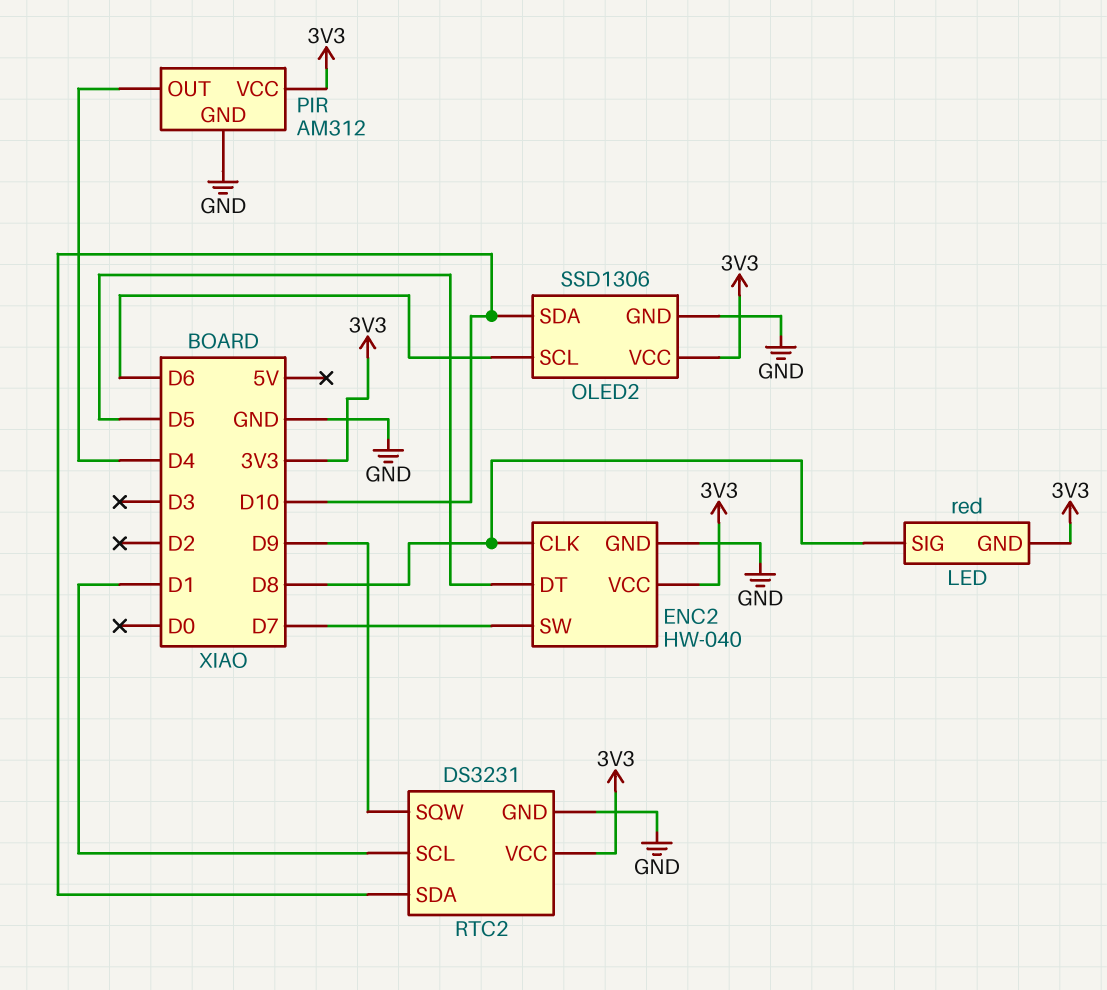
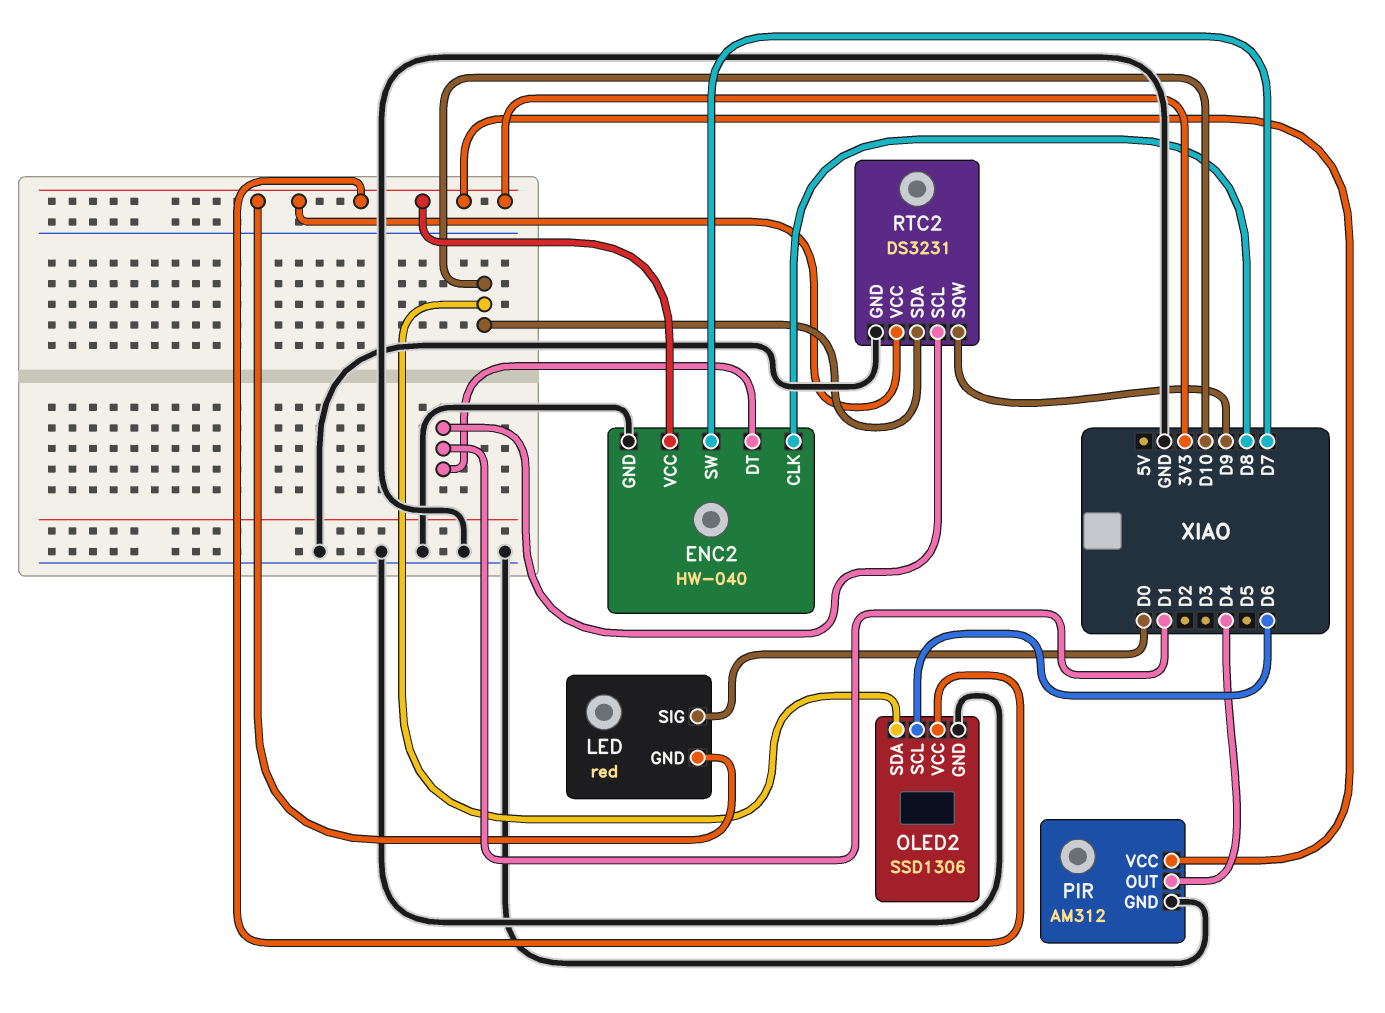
ENC2 pin DT: D5 -> D1
LED pin SIG: D8 -> D0

